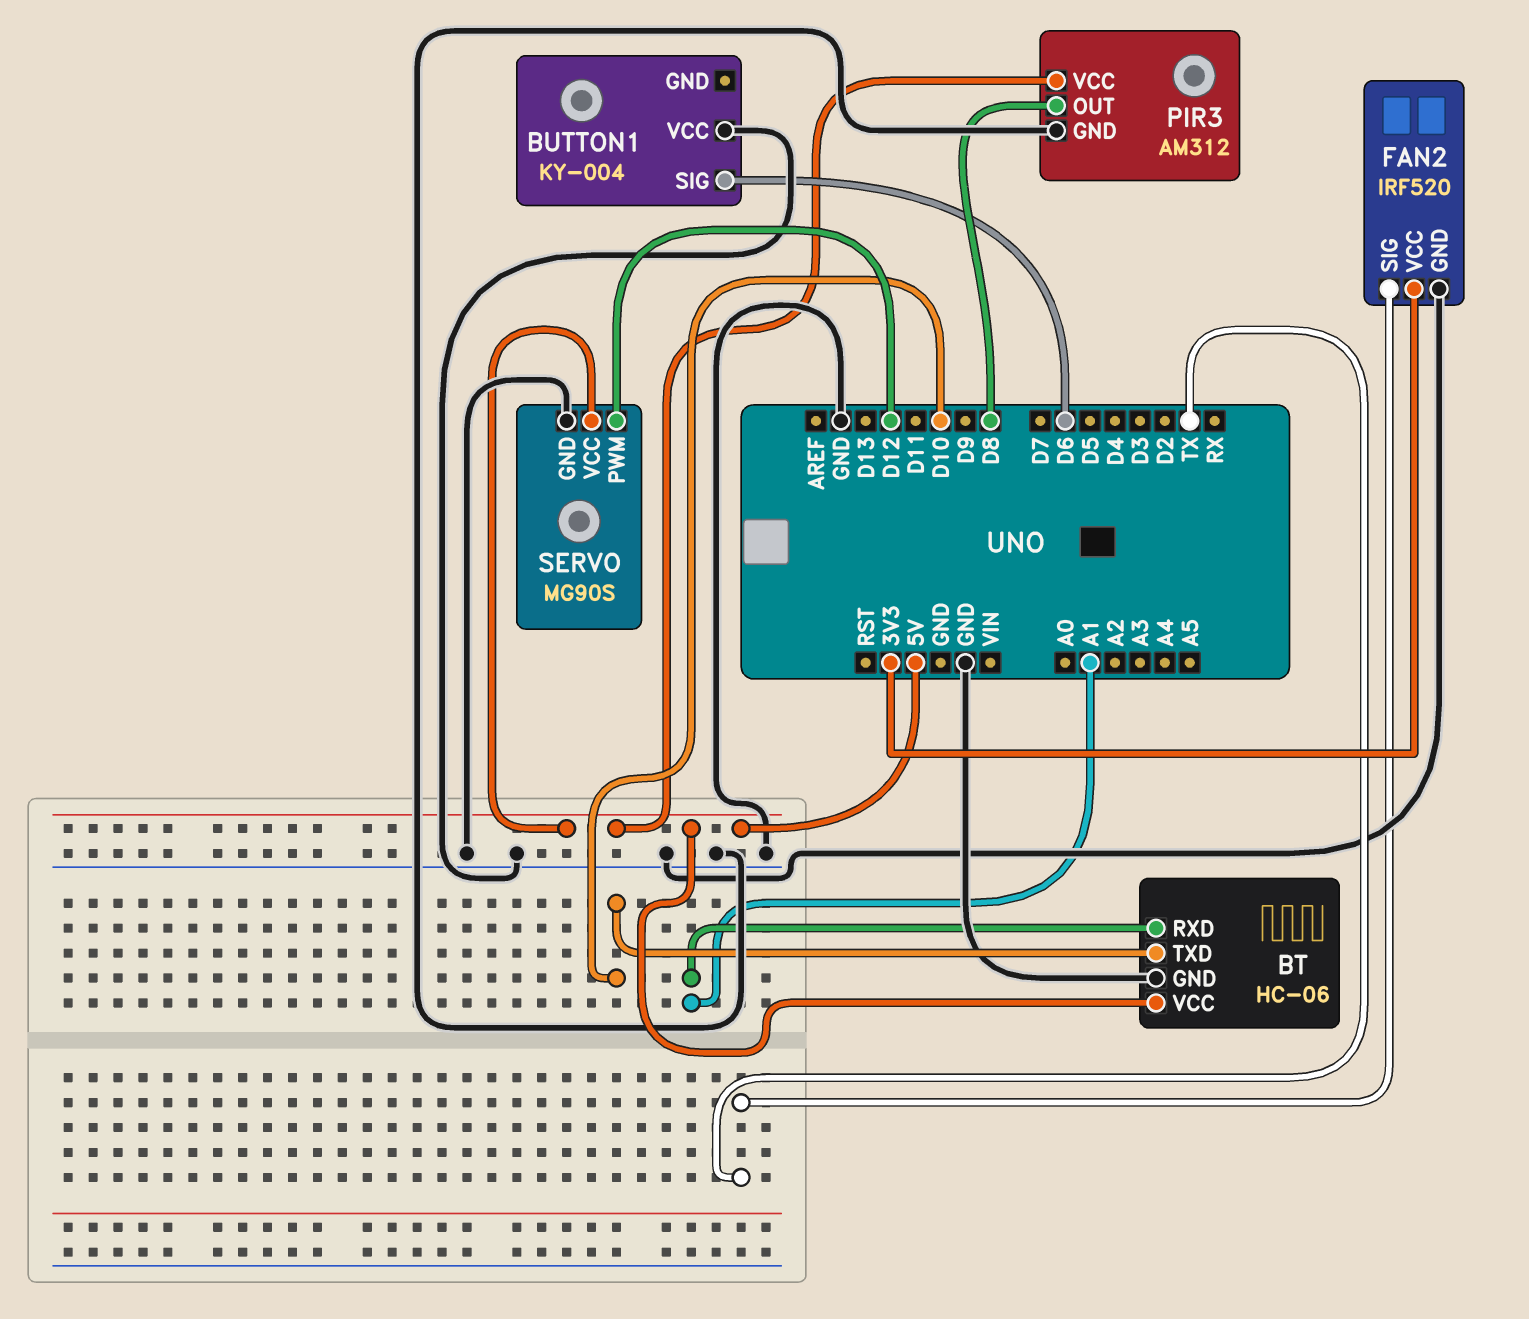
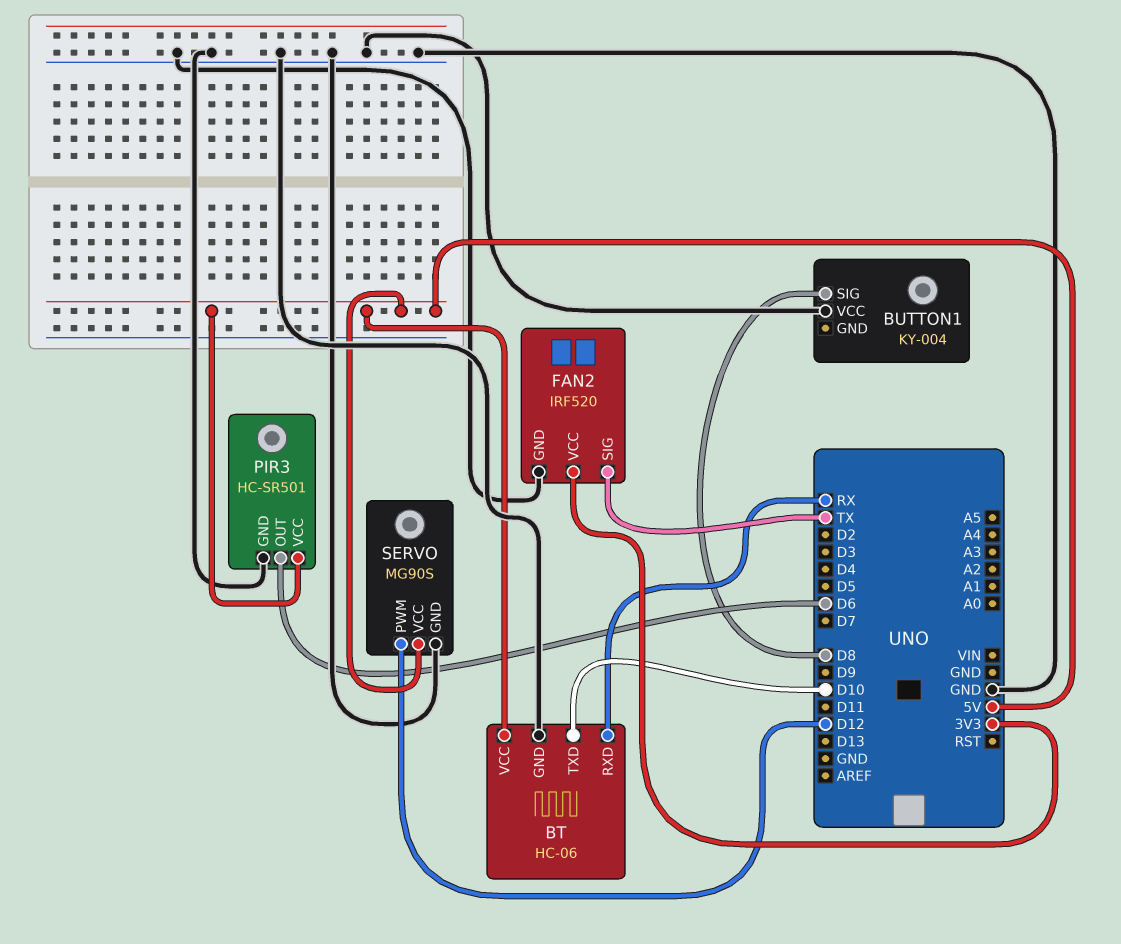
BT pin RXD: A1 -> RX
BUTTON1 pin SIG: D6 -> D8
PIR3: AM312 -> HC-SR501
PIR3 pin OUT: D8 -> D6

